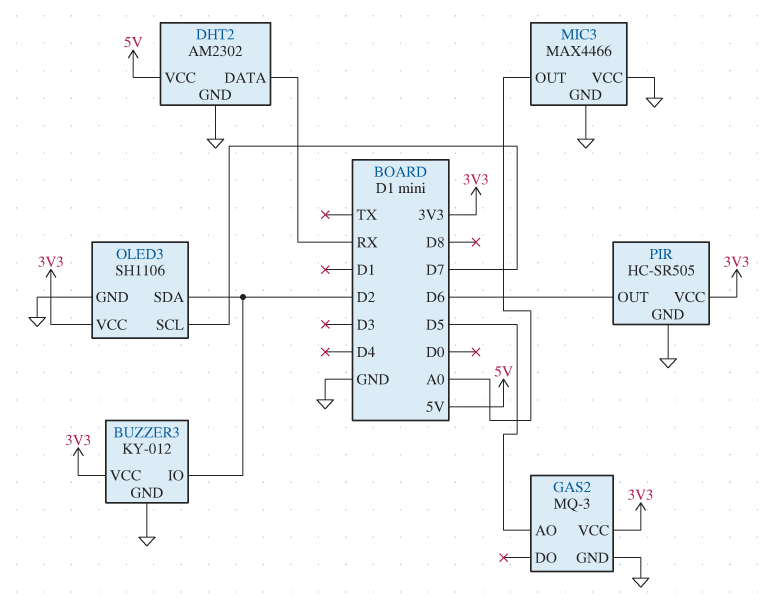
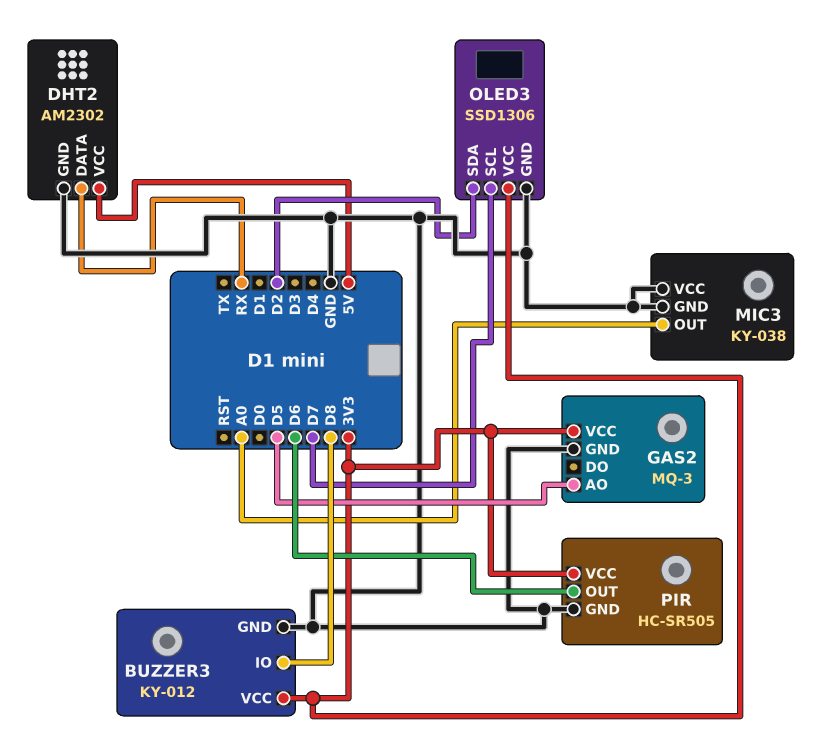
BUZZER3 pin IO: D2 -> D8
MIC3: MAX4466 -> KY-038
OLED3: SH1106 -> SSD1306

